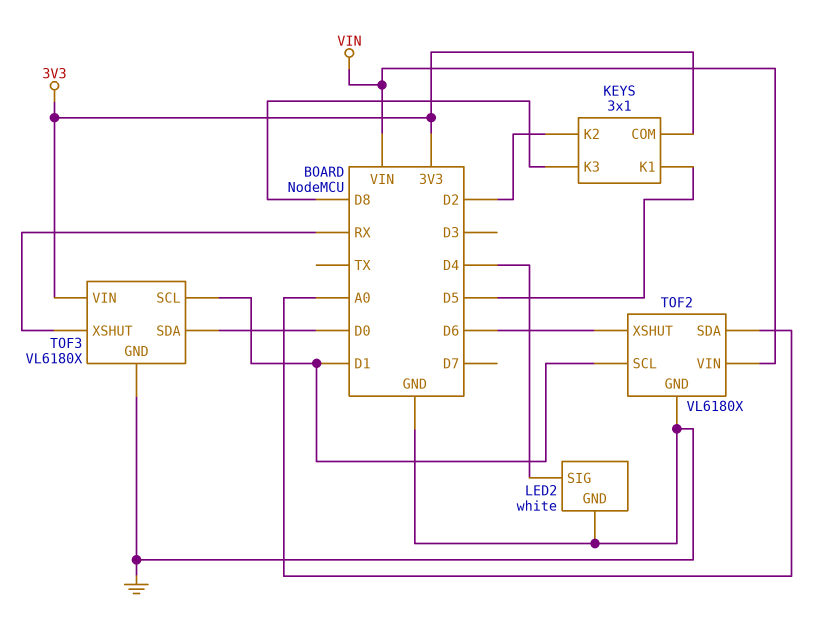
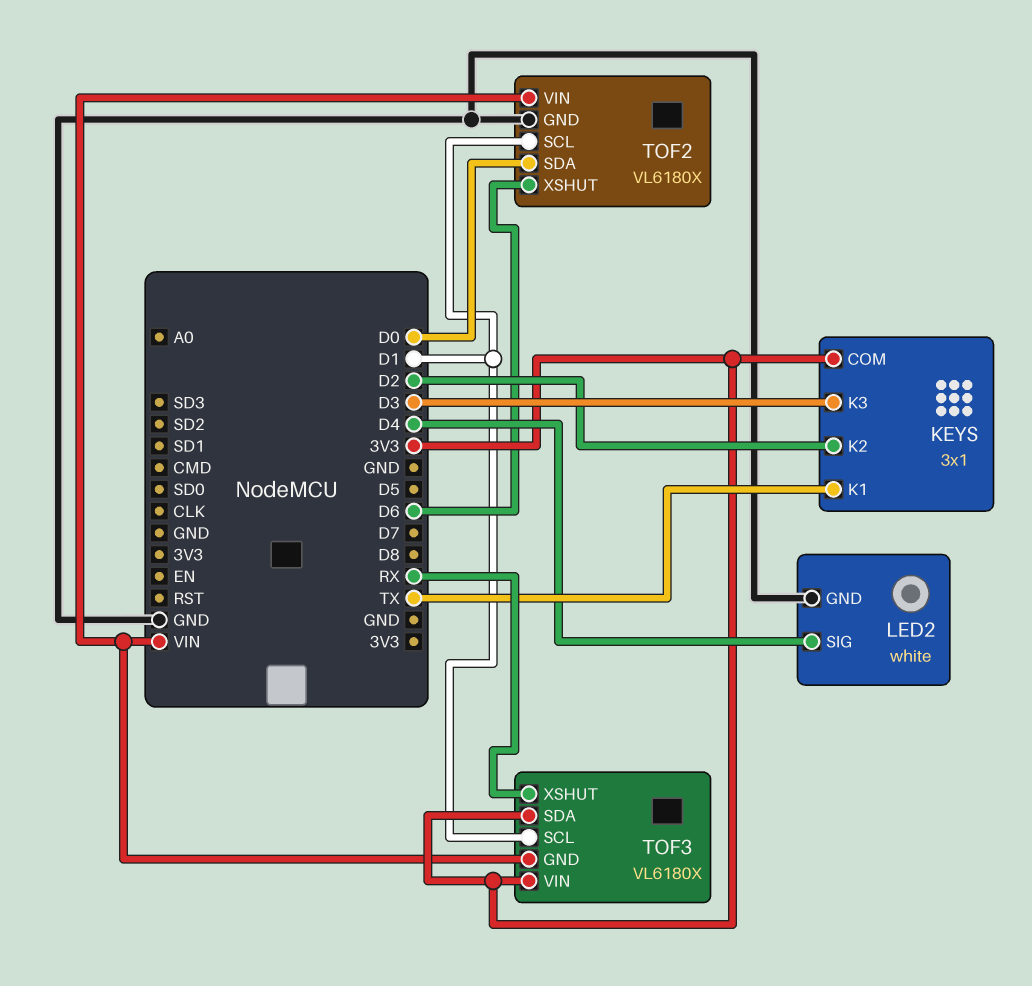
KEYS pin K1: D5 -> TX
KEYS pin K3: D8 -> D3
TOF2 pin SDA: A0 -> D0
TOF3 pin GND: GND -> VIN
TOF3 pin SDA: D0 -> 3V3

